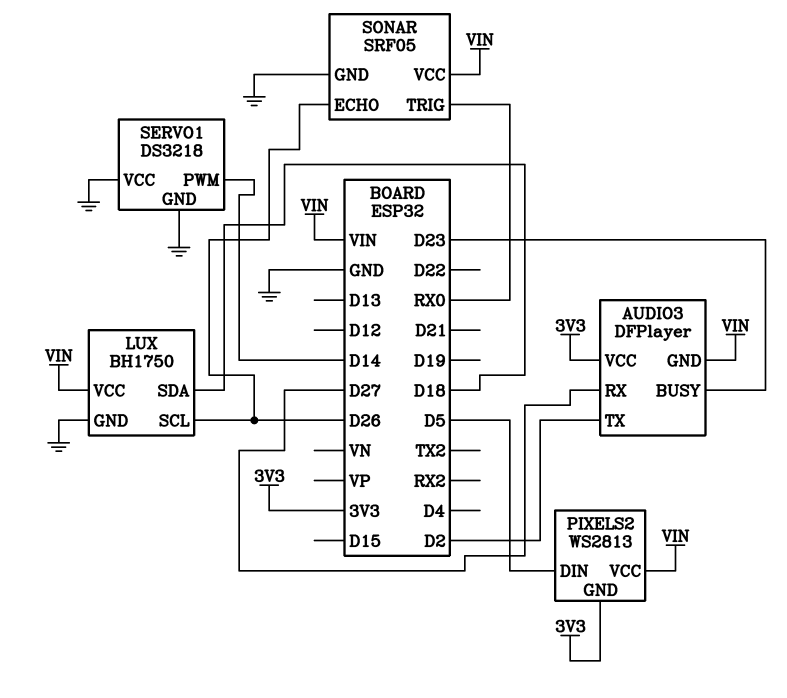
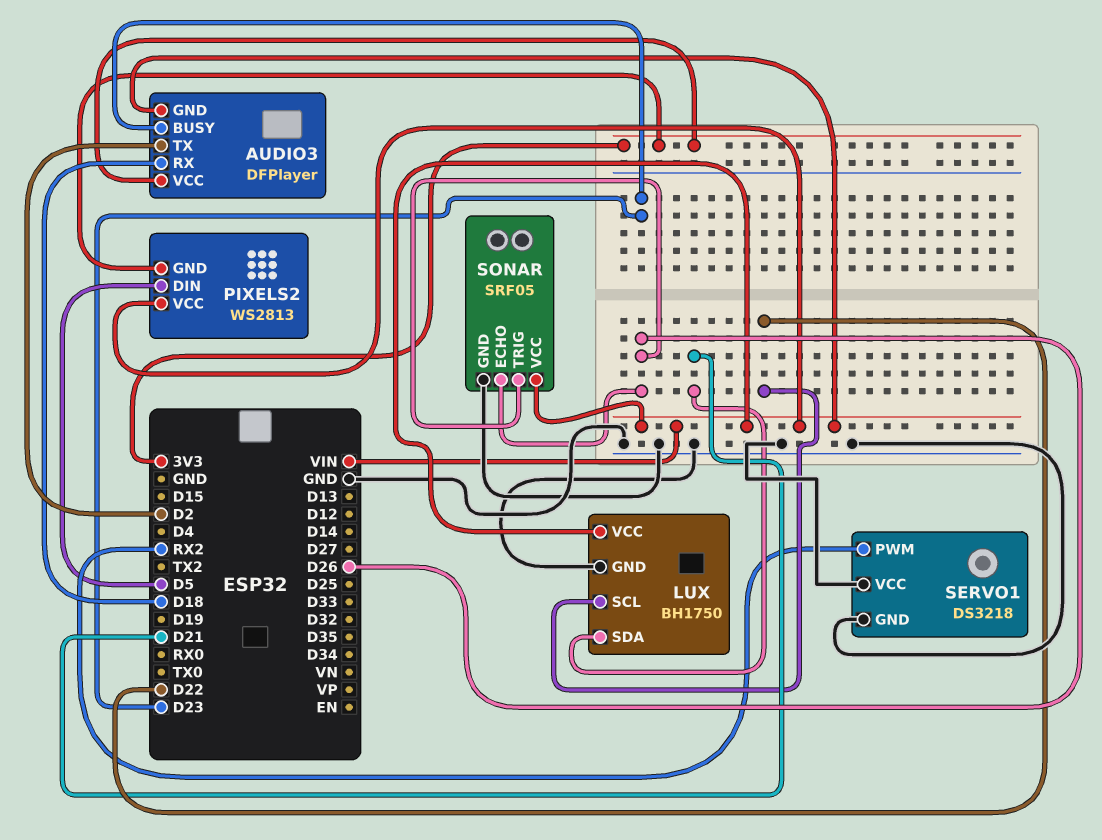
AUDIO3 pin RX: D27 -> D18
LUX pin SCL: D26 -> D22
LUX pin SDA: D18 -> D21
SERVO1 pin PWM: D14 -> RX2
SONAR pin TRIG: RX0 -> D26

